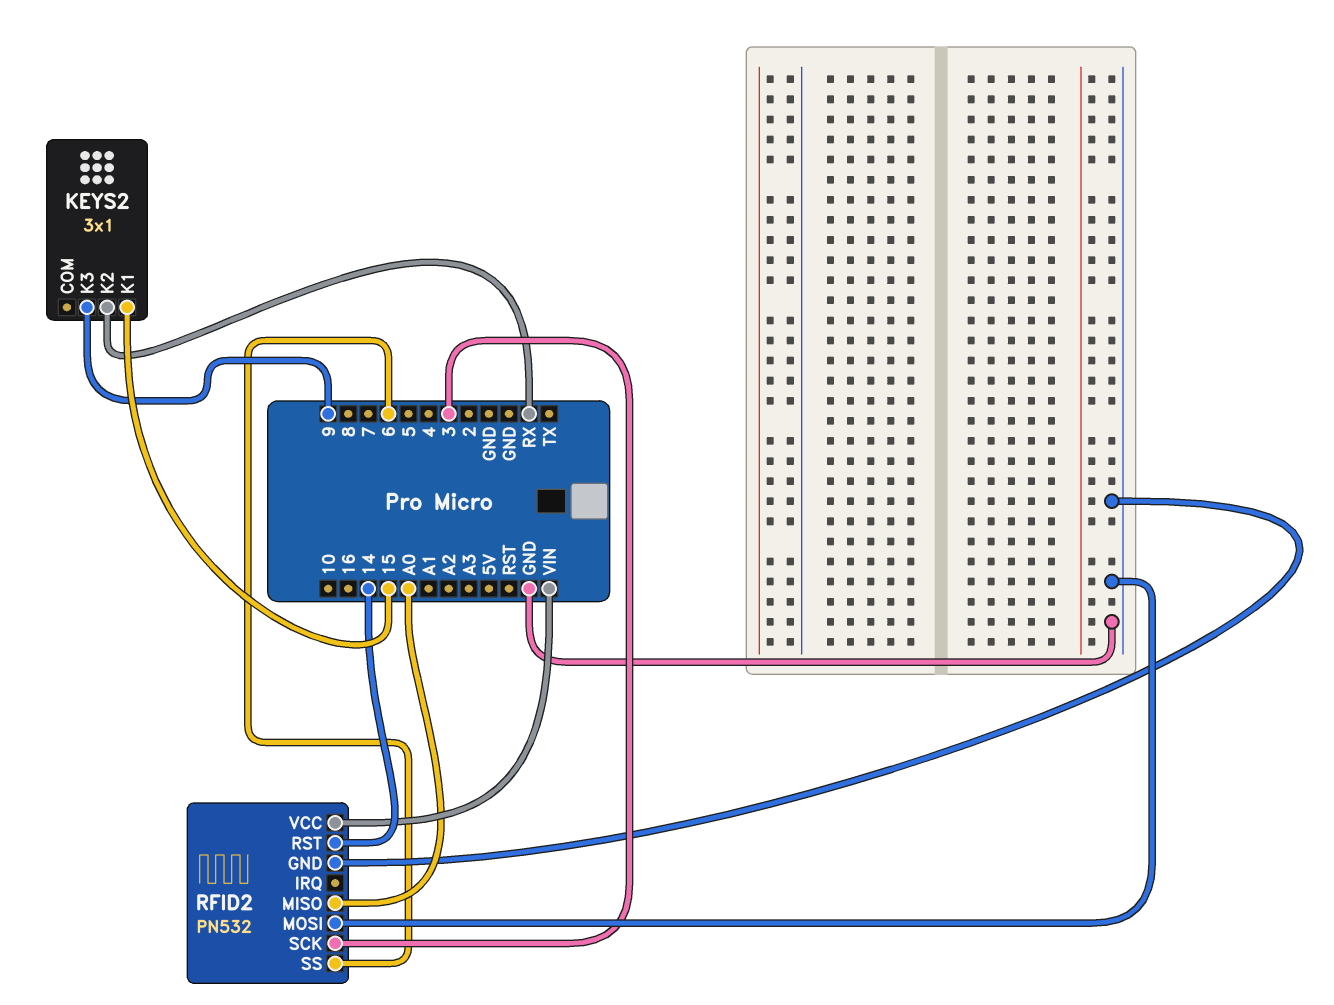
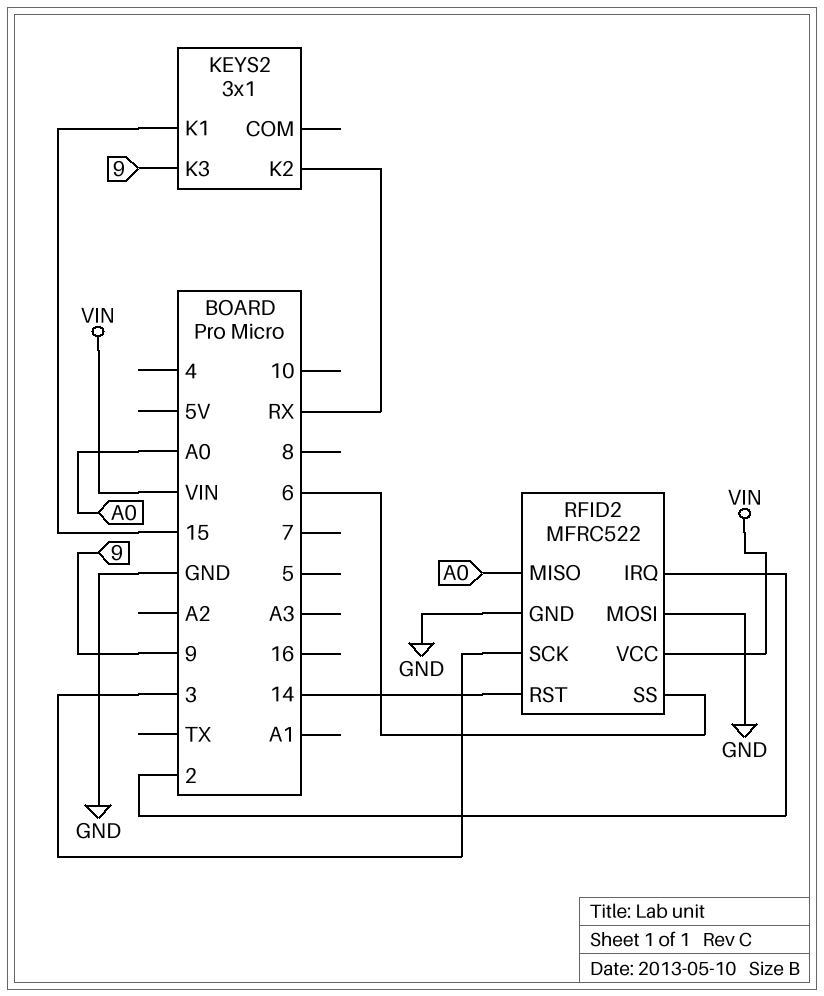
RFID2: PN532 -> MFRC522
RFID2 pin IRQ: none -> 2

